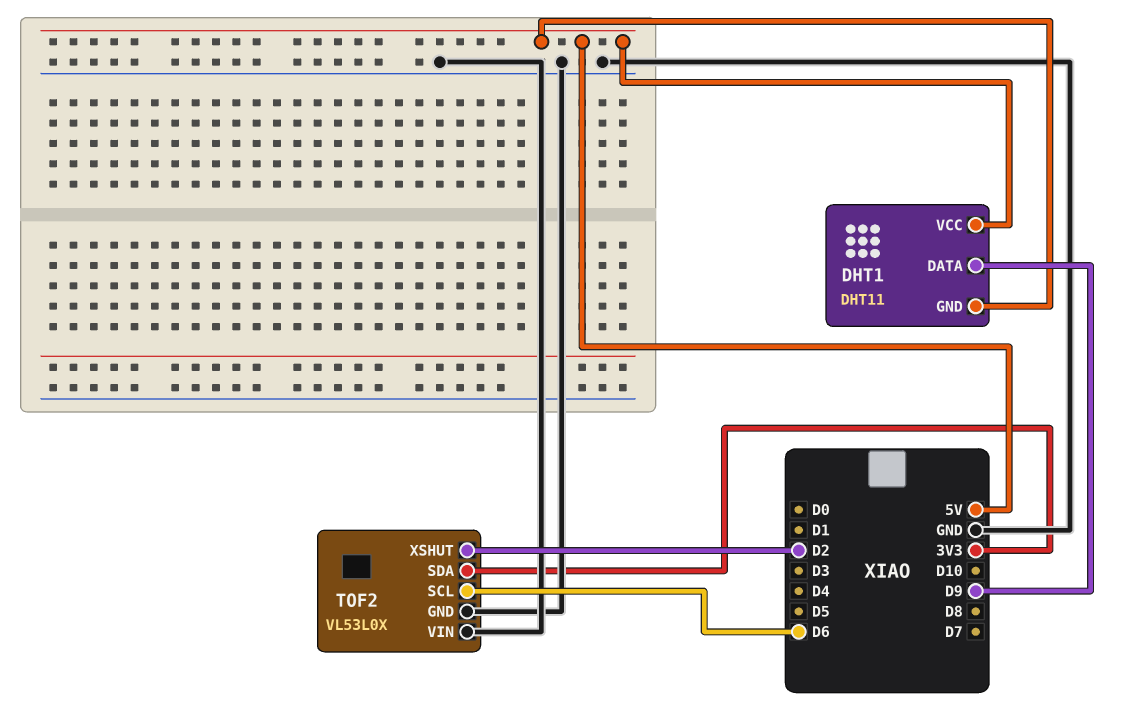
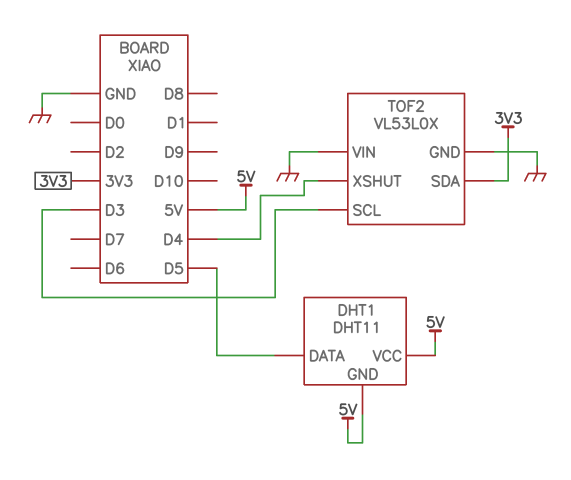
DHT1 pin DATA: D9 -> D5
TOF2 pin SCL: D6 -> D3
TOF2 pin XSHUT: D2 -> D4

